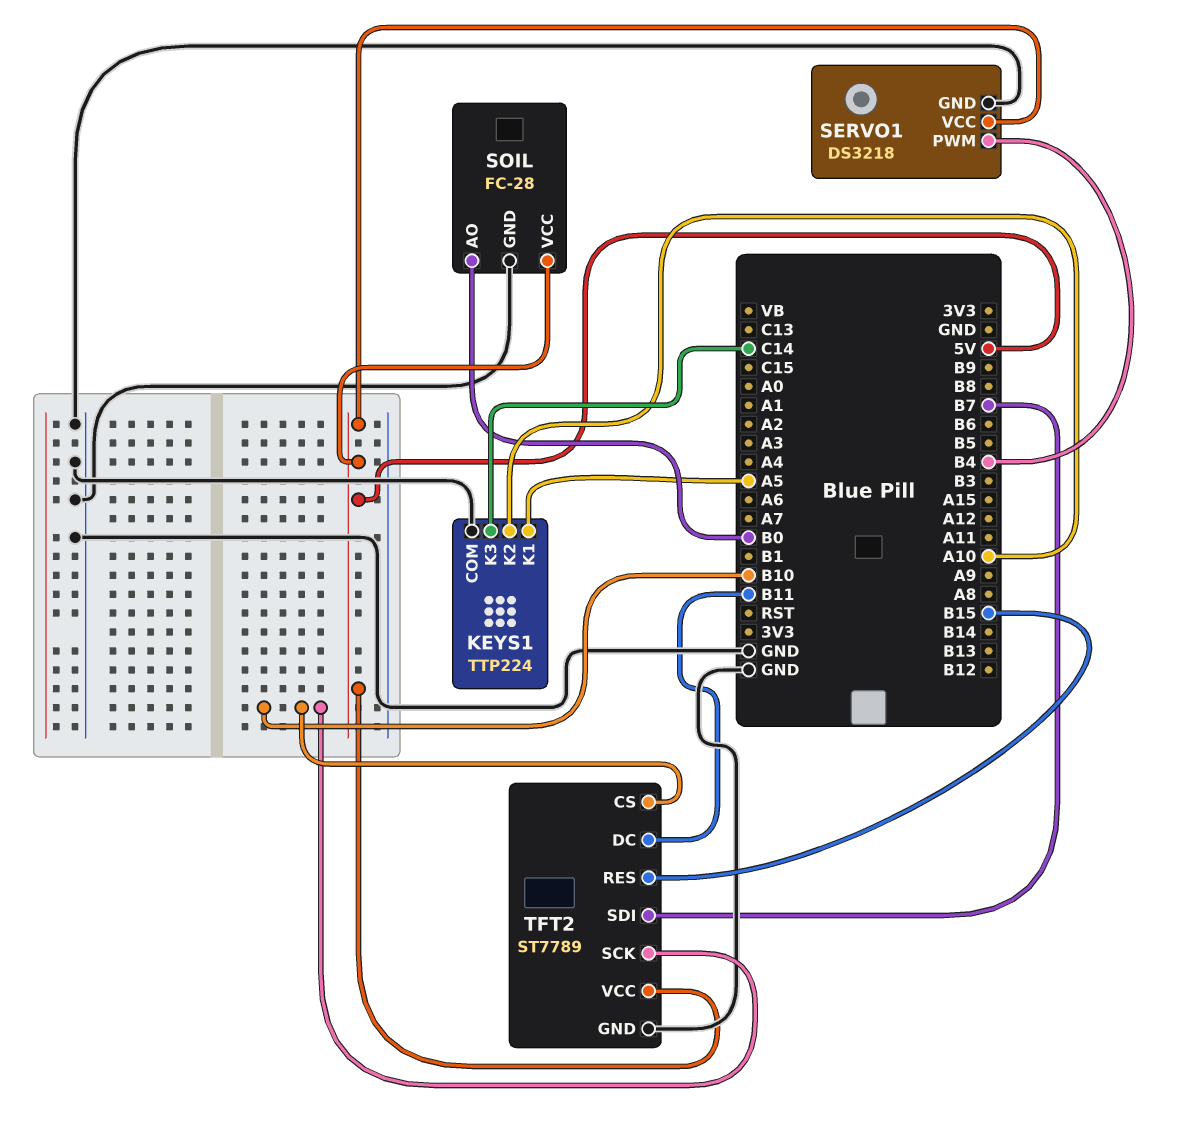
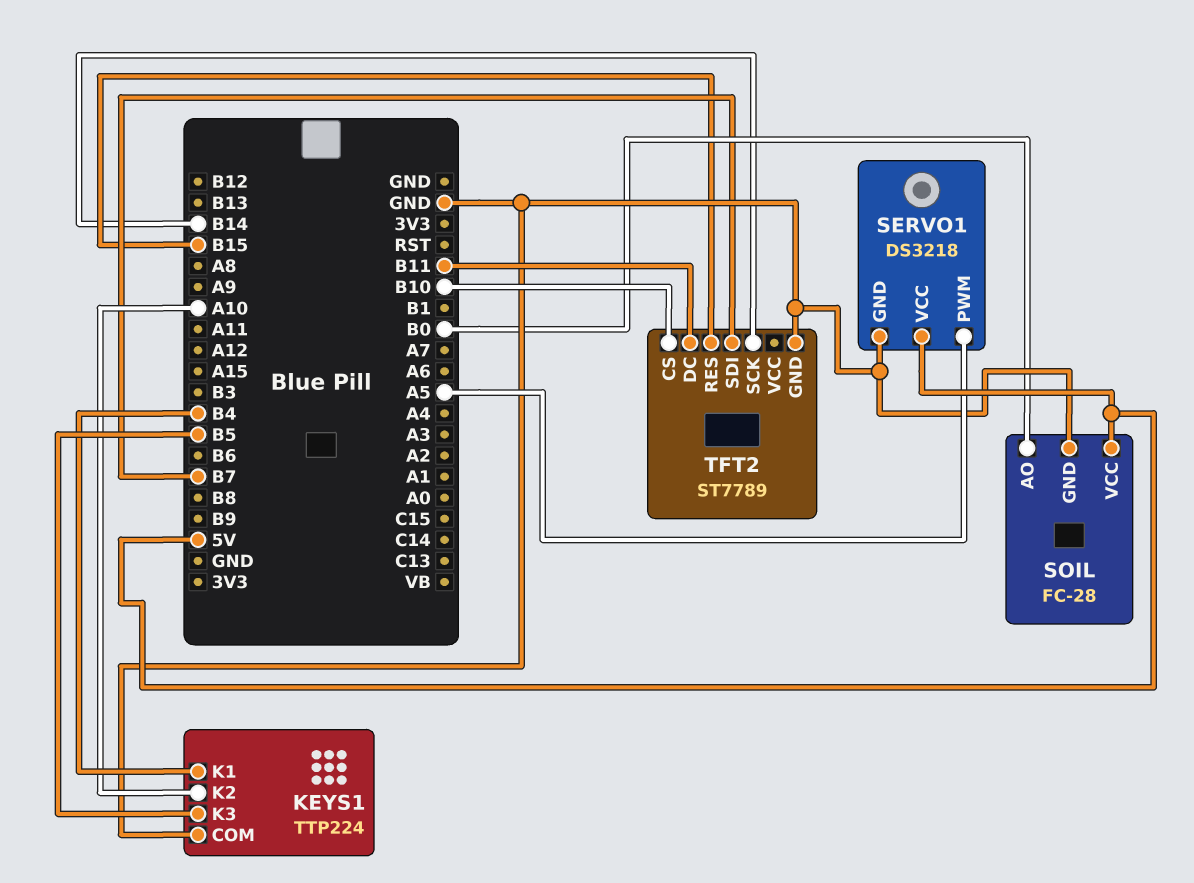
KEYS1 pin K1: A5 -> B4
KEYS1 pin K3: C14 -> B5
SERVO1 pin PWM: B4 -> A5
TFT2 pin SCK: B10 -> B14
TFT2 pin VCC: 5V -> none

